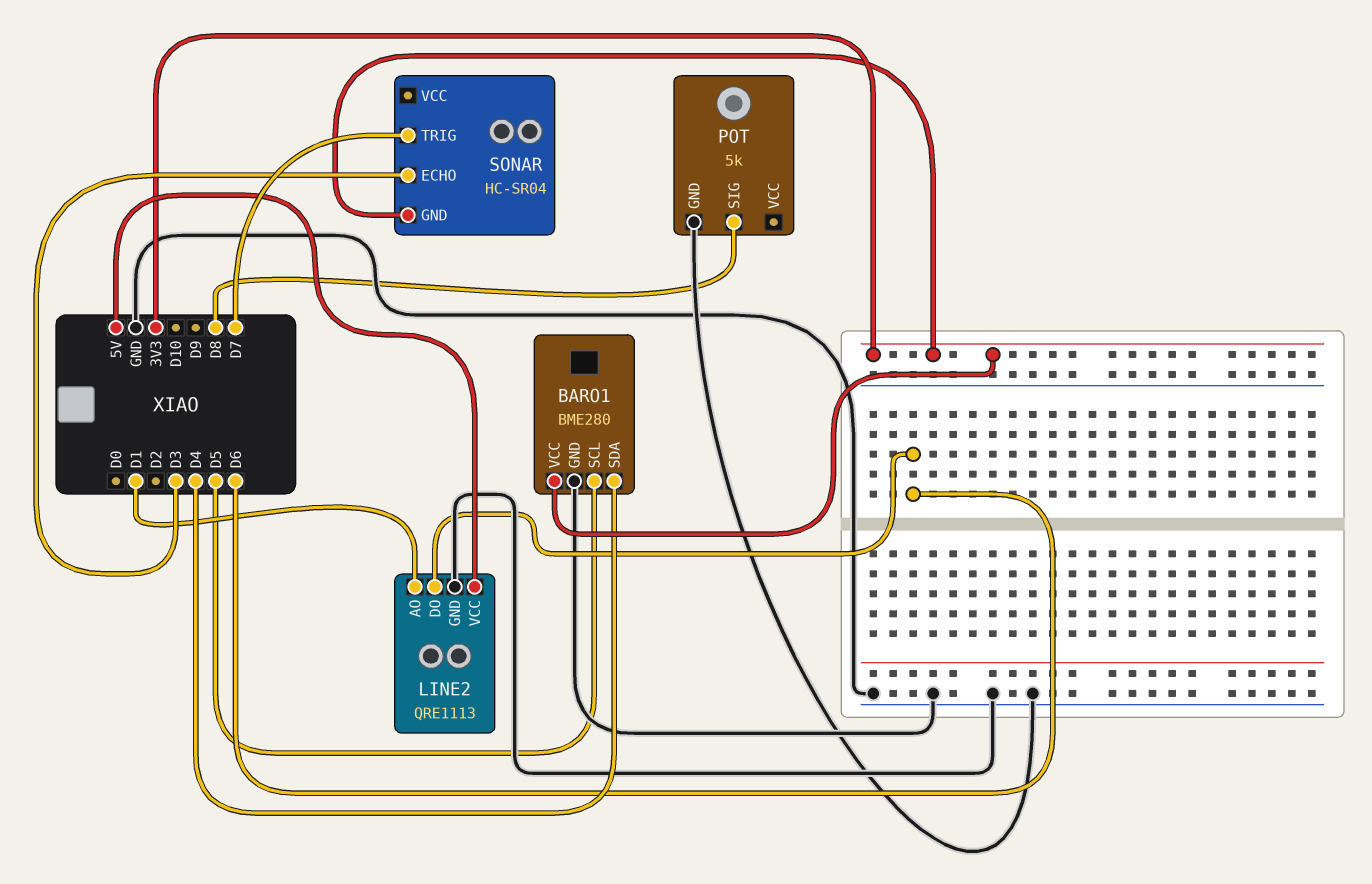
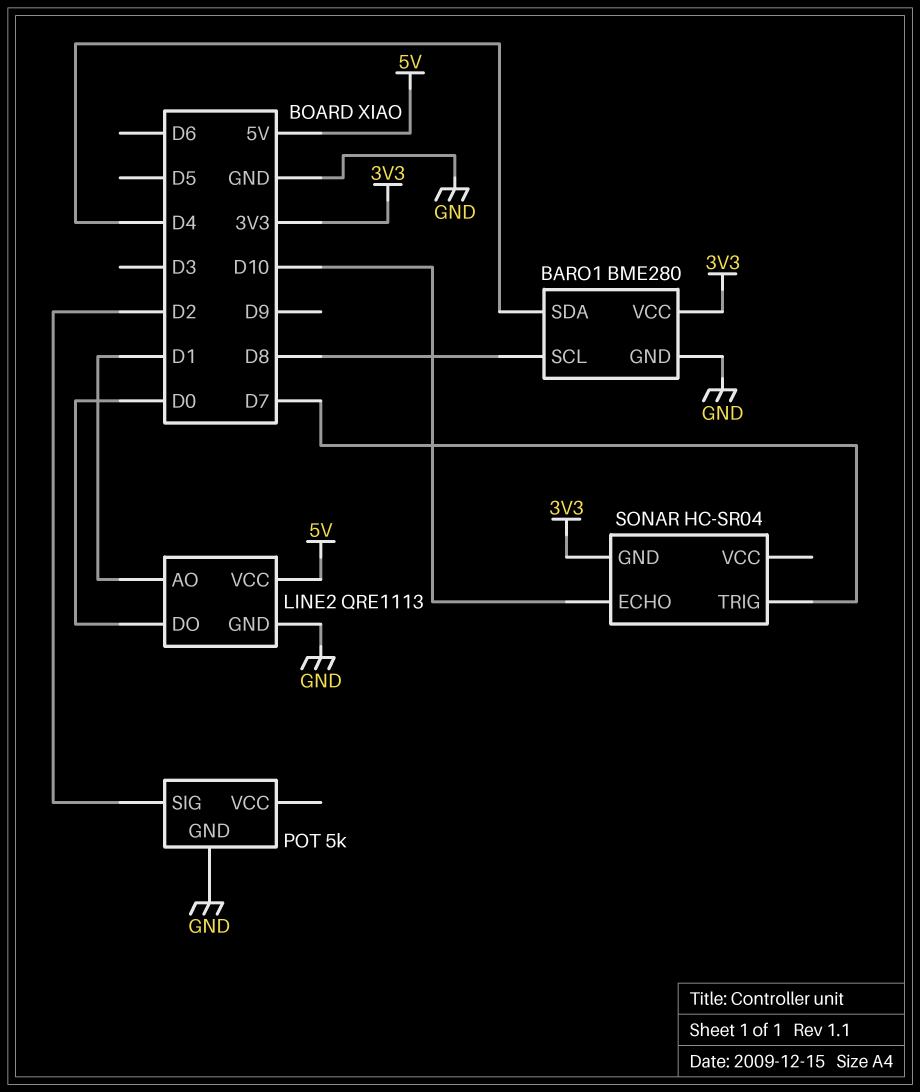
BARO1 pin SCL: D5 -> D8
LINE2 pin DO: D6 -> D0
POT pin SIG: D8 -> D2
SONAR pin ECHO: D3 -> D10

